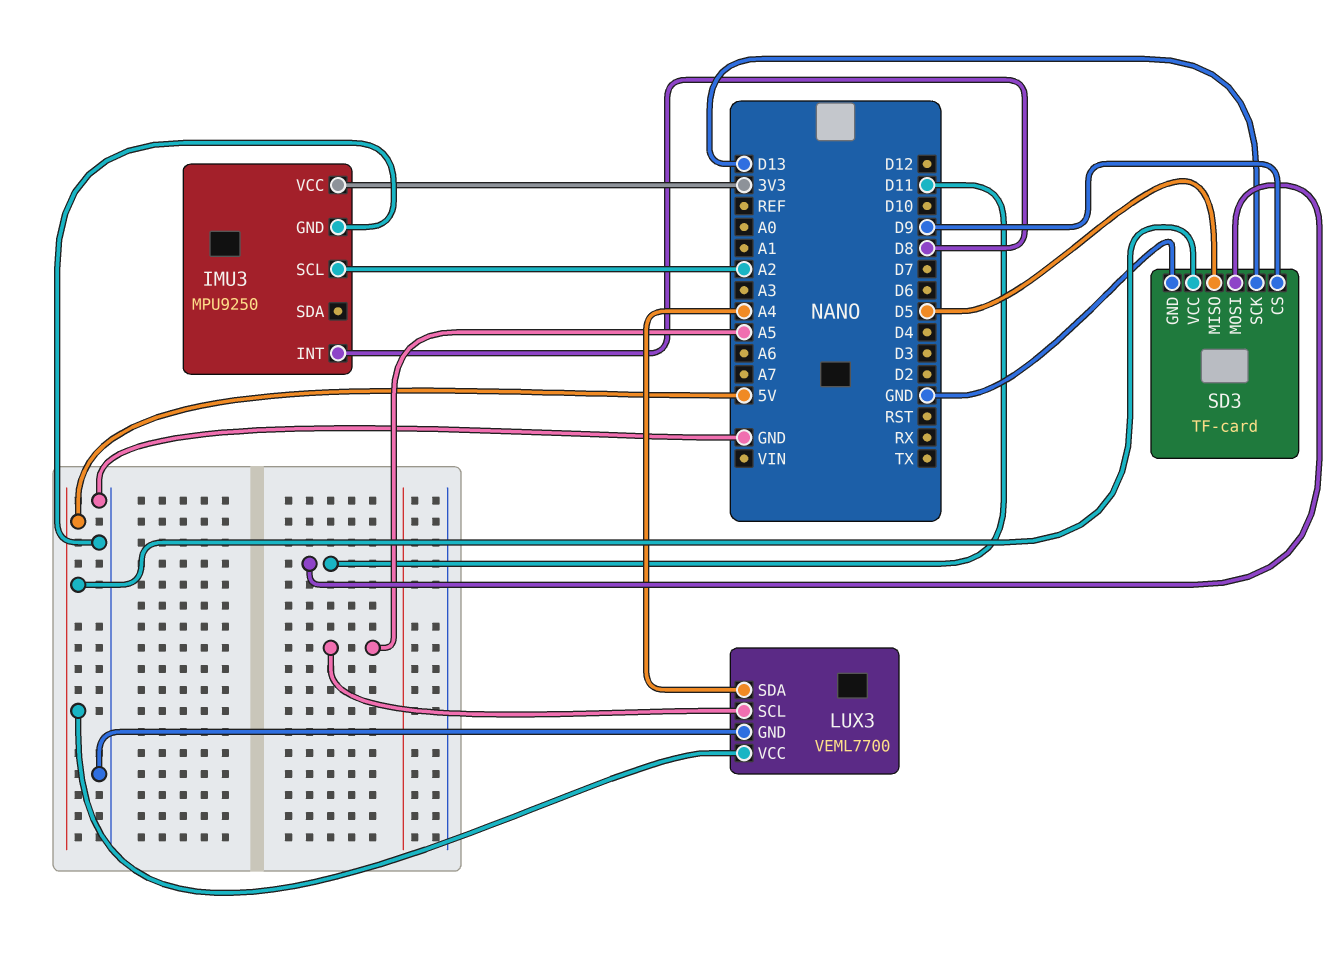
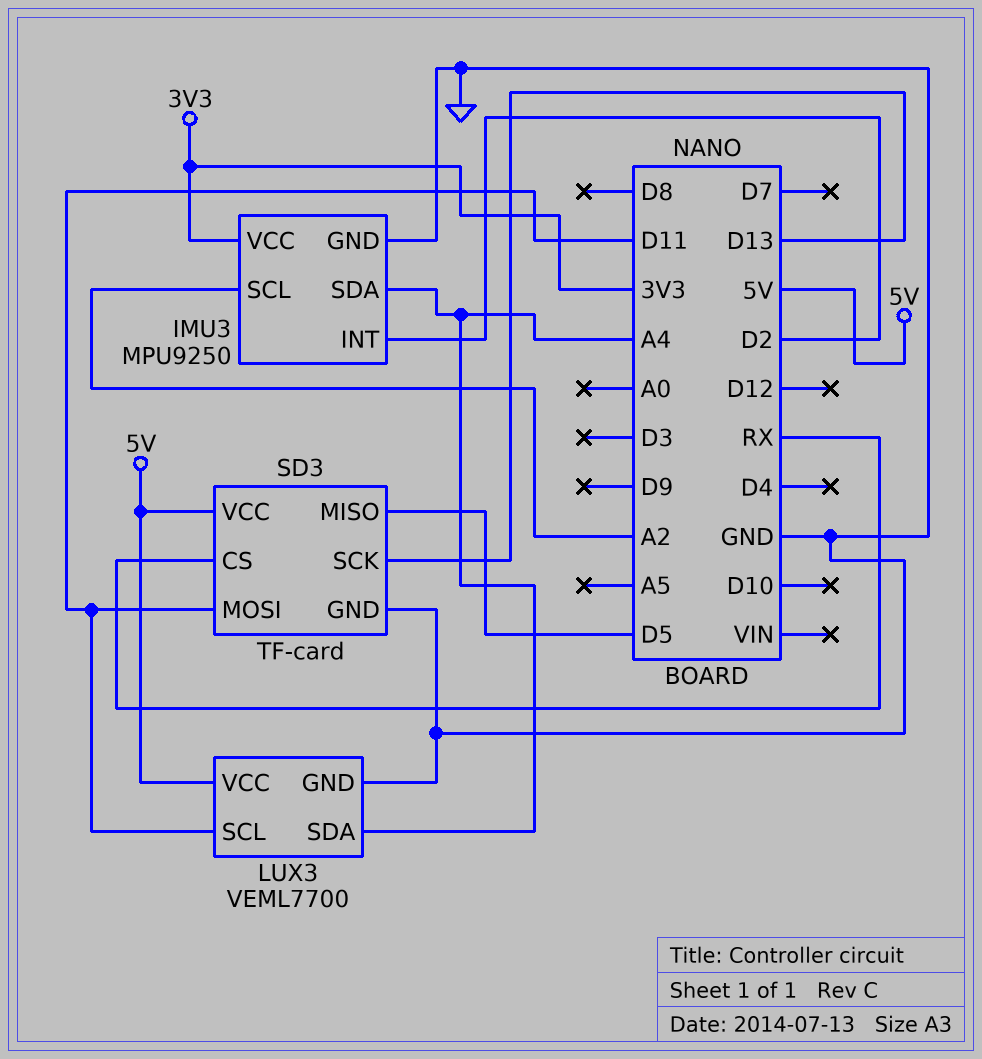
IMU3 pin INT: D8 -> D2
IMU3 pin SDA: none -> A4
LUX3 pin SCL: A5 -> D11
SD3 pin CS: D9 -> RX

